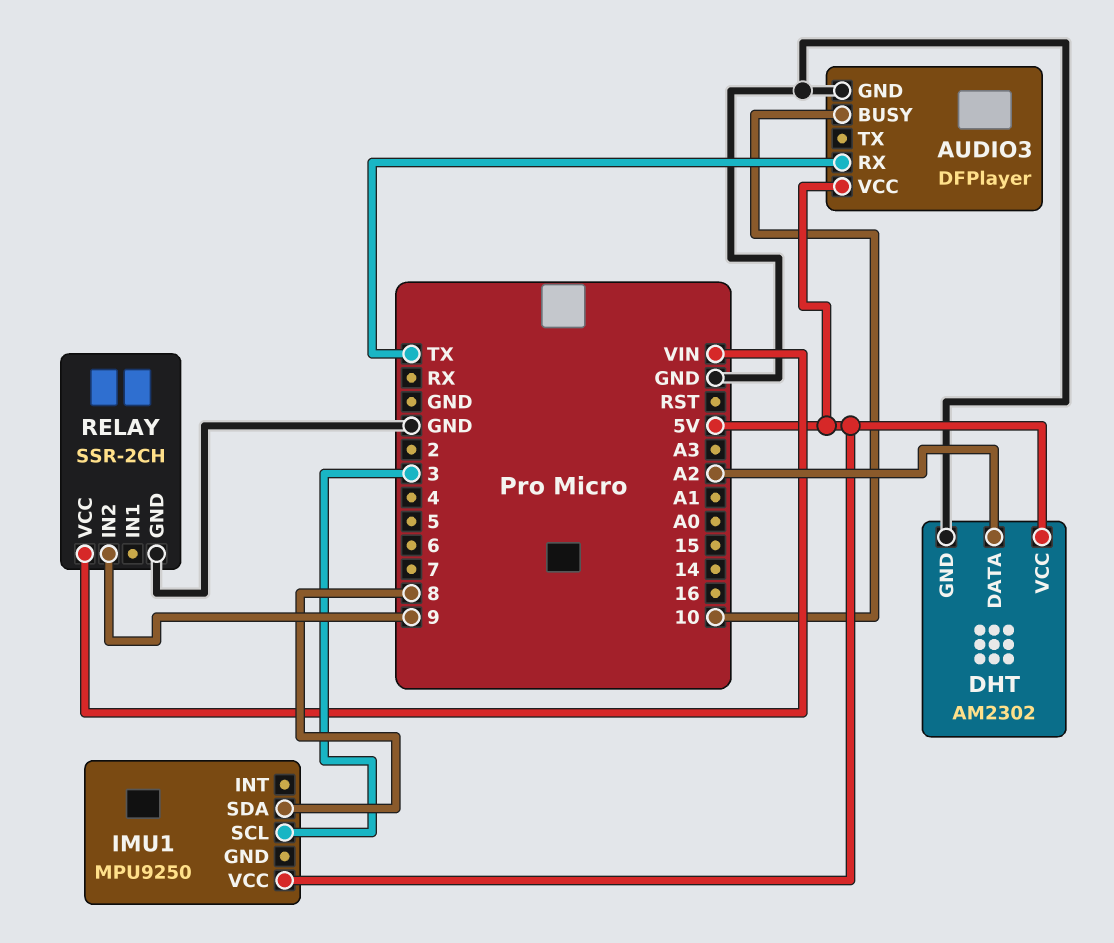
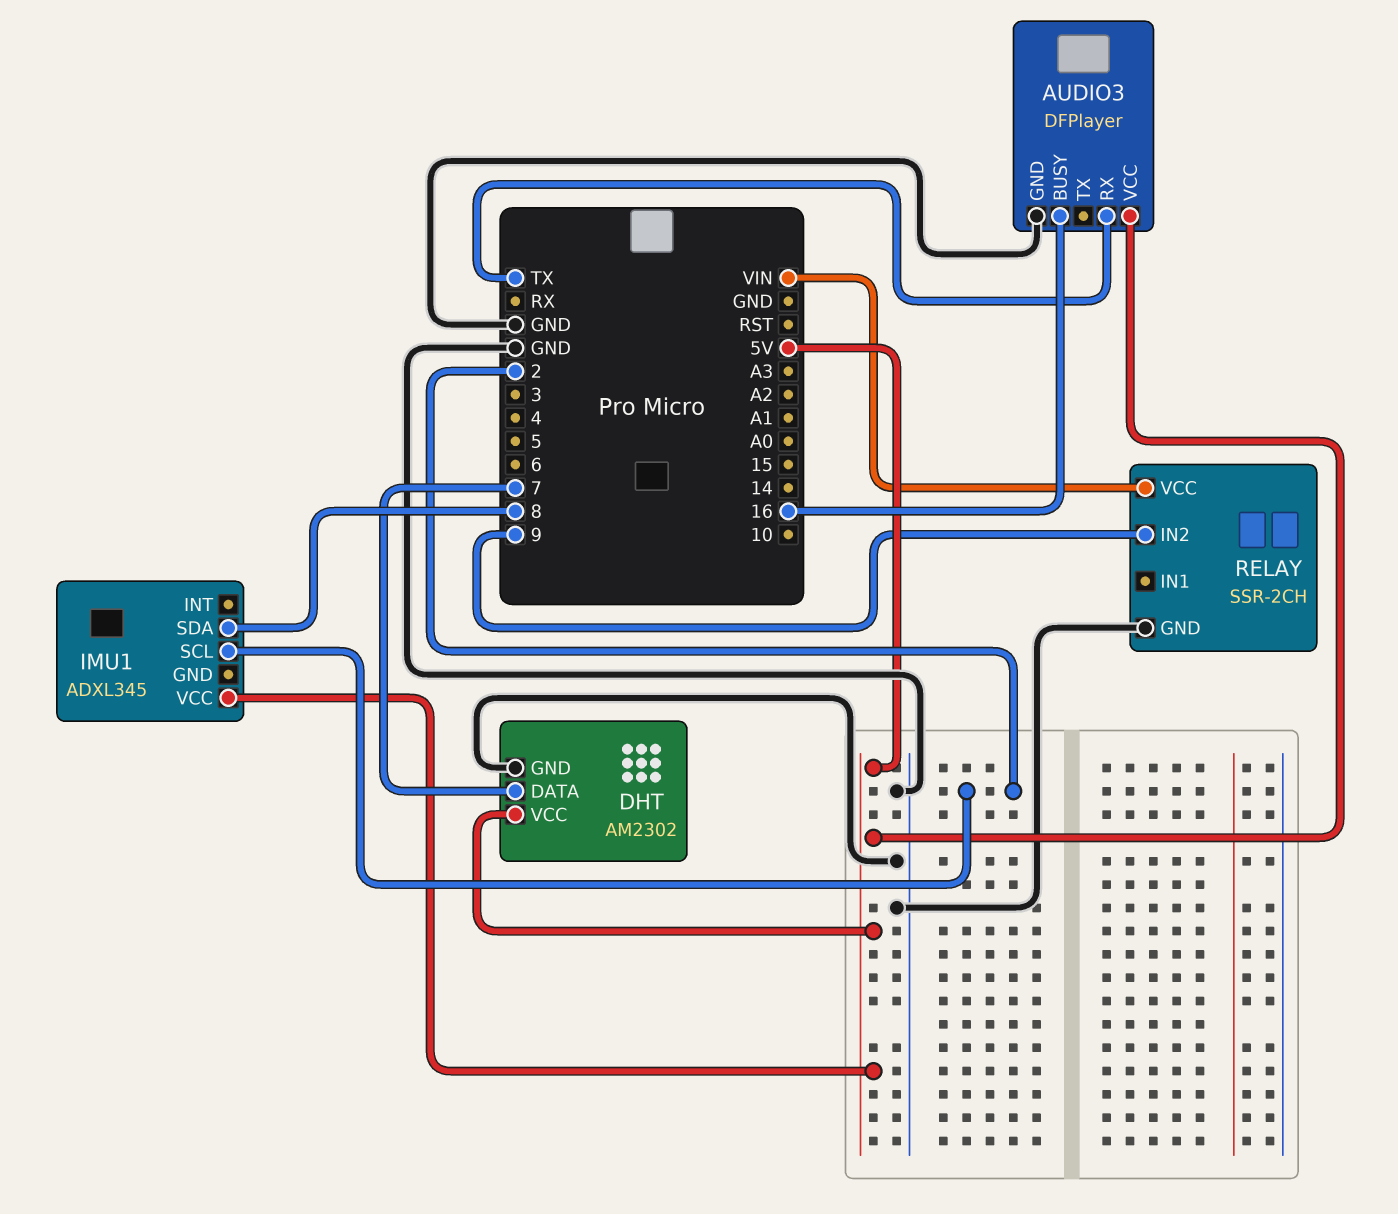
AUDIO3 pin BUSY: 10 -> 16
DHT pin DATA: A2 -> 7
IMU1: MPU9250 -> ADXL345
IMU1 pin SCL: 3 -> 2

